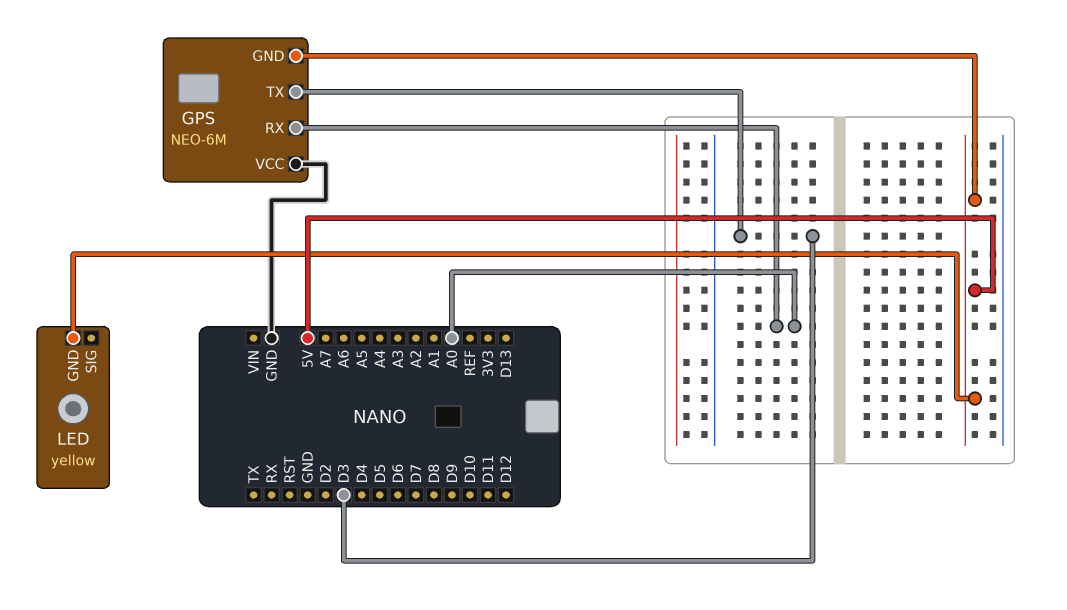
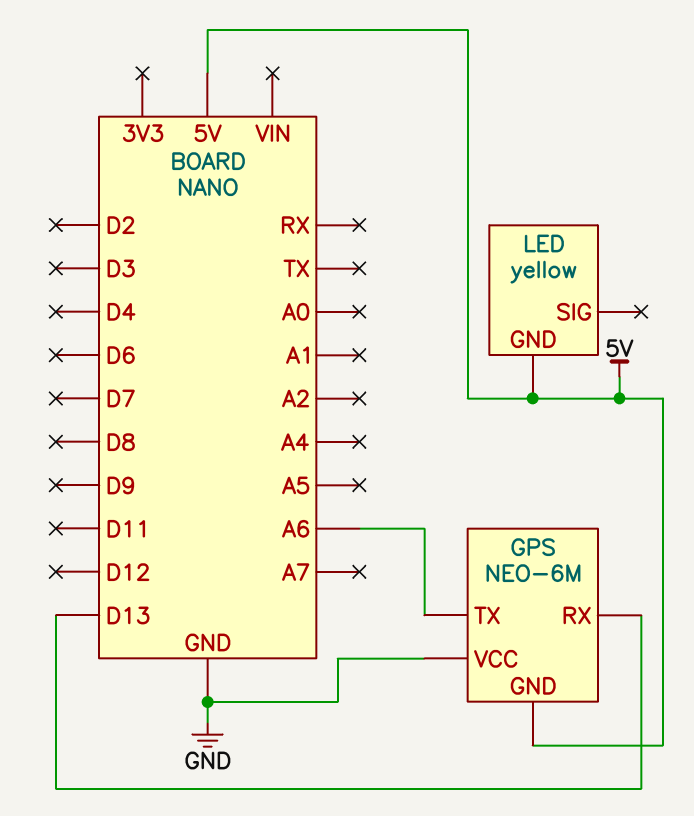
GPS pin RX: A0 -> D13
GPS pin TX: D3 -> A6

